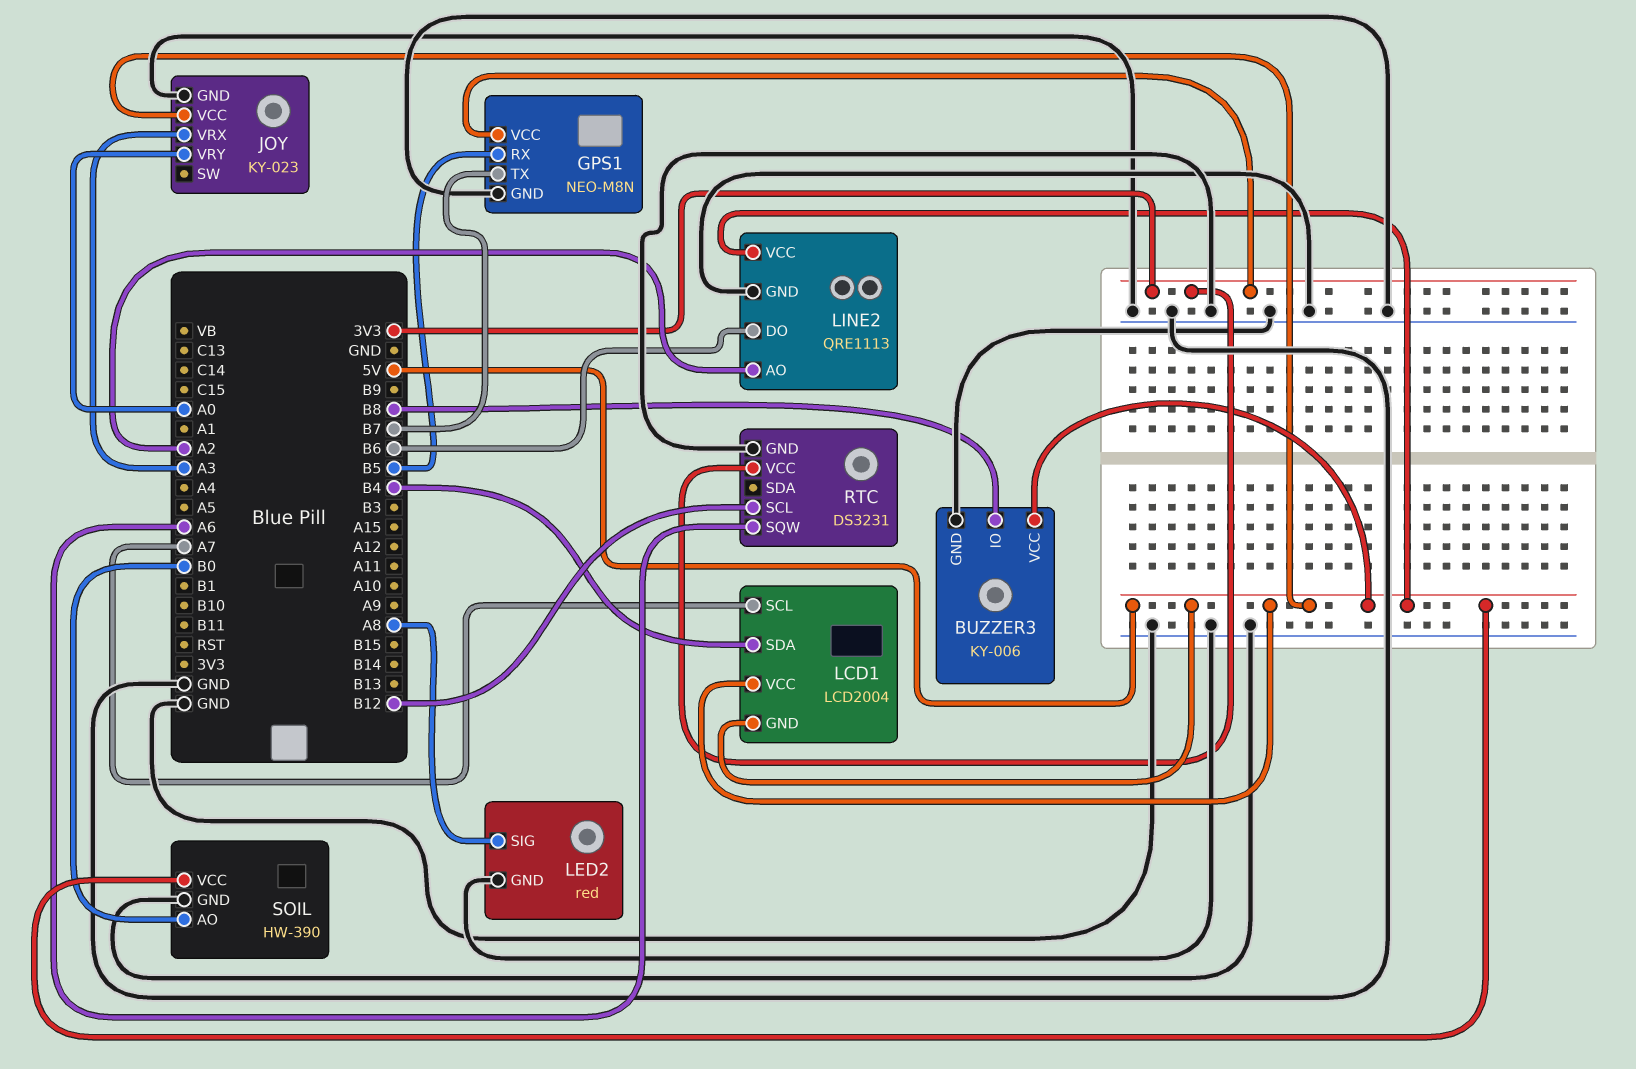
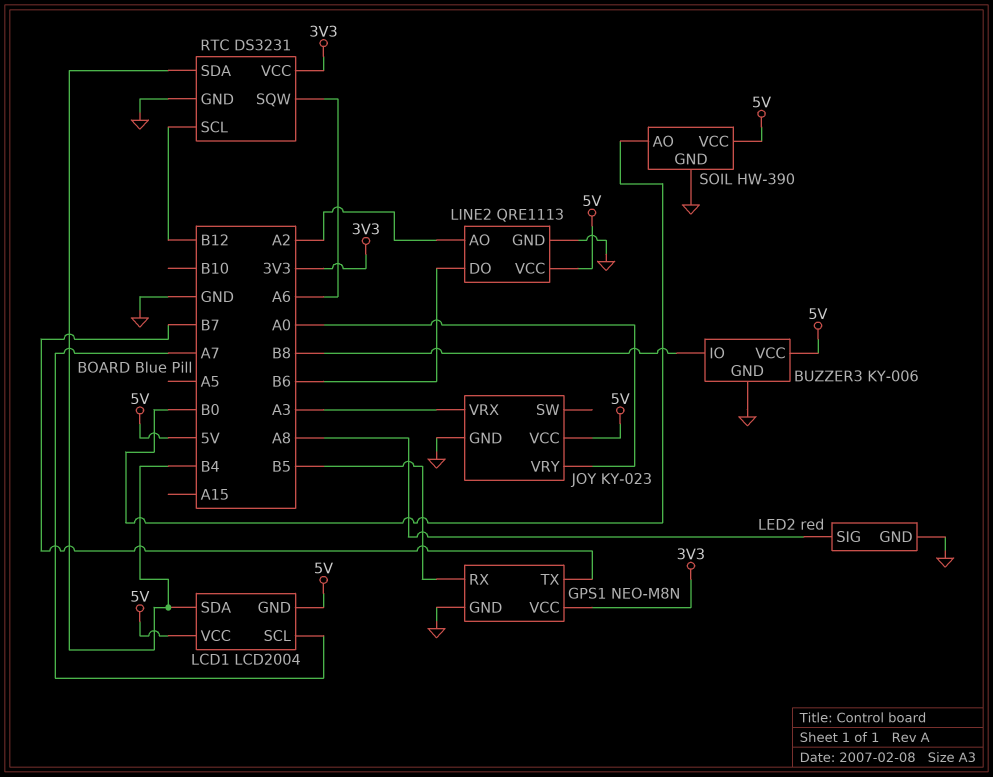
RTC pin SDA: none -> B4

